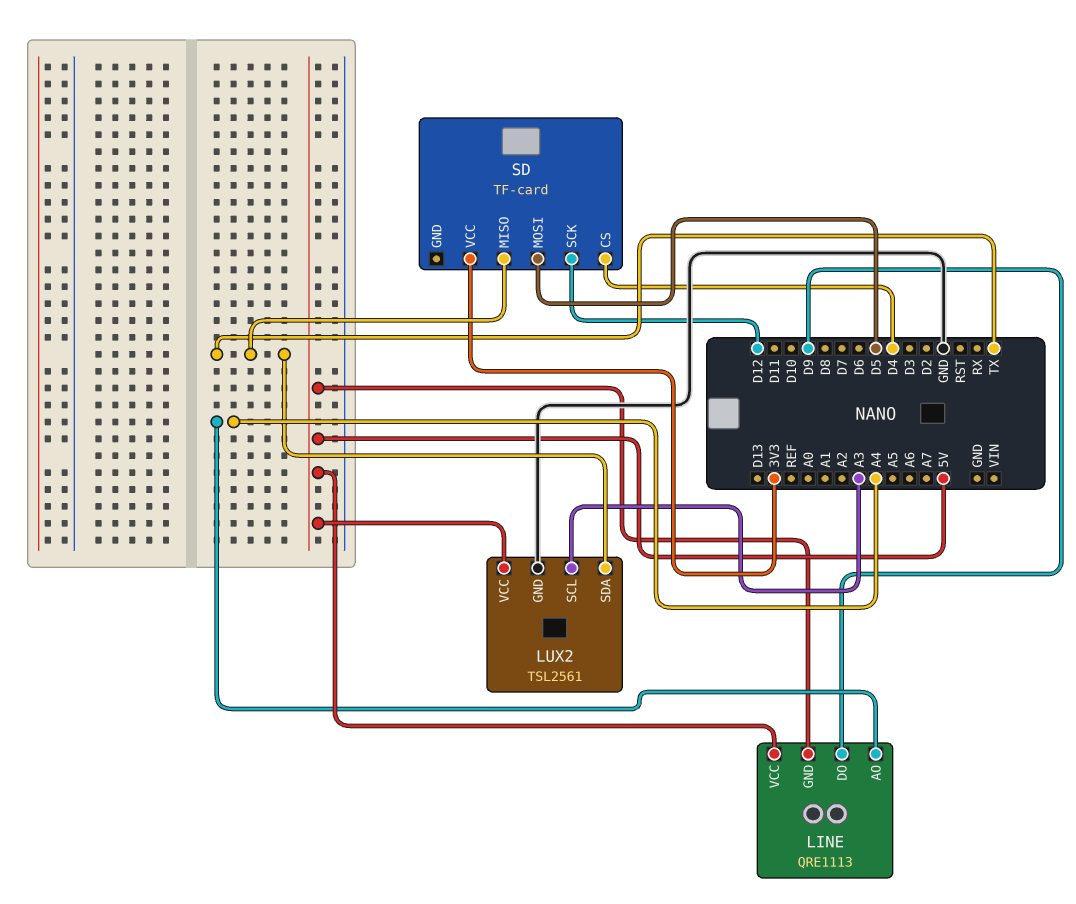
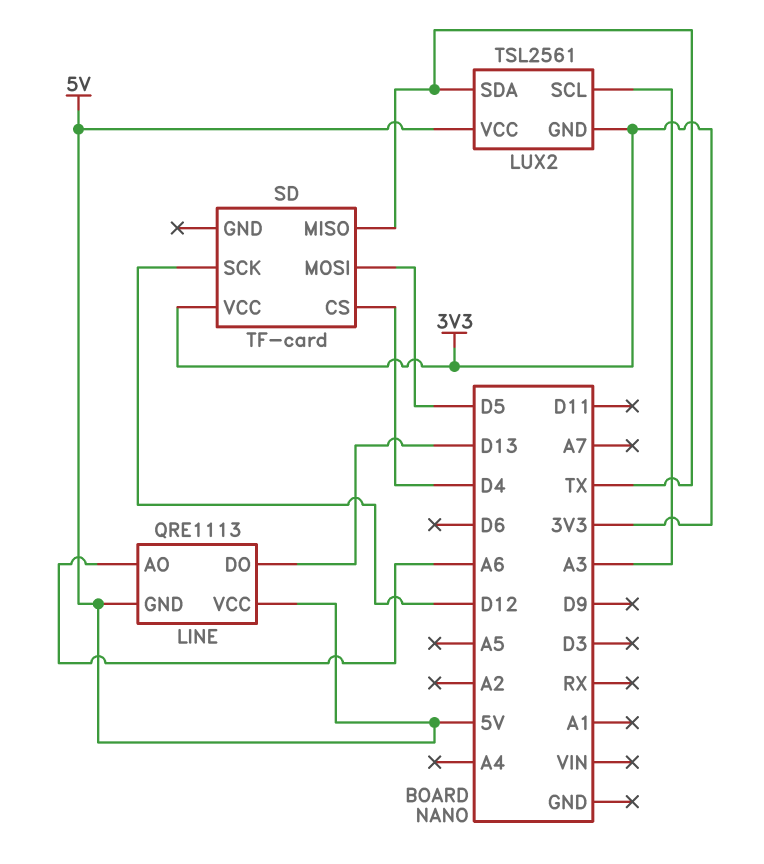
LINE pin AO: A4 -> A6
LINE pin DO: D9 -> D13
LUX2 pin GND: GND -> 3V3

